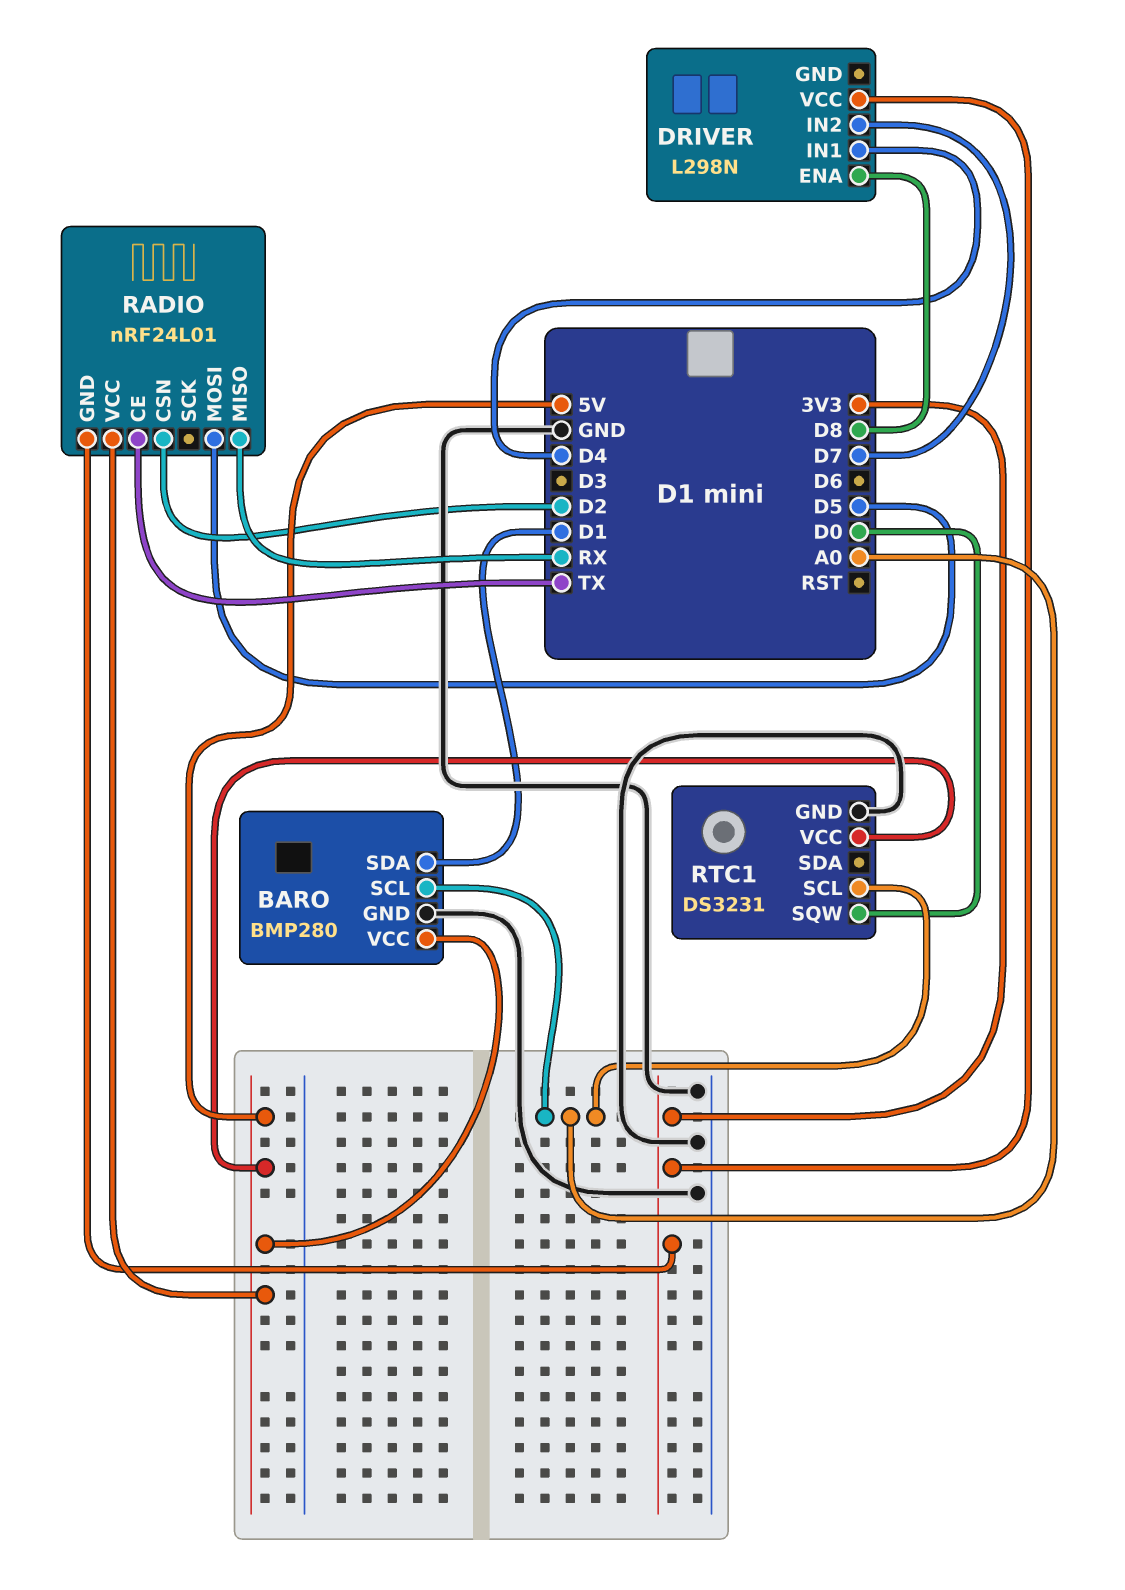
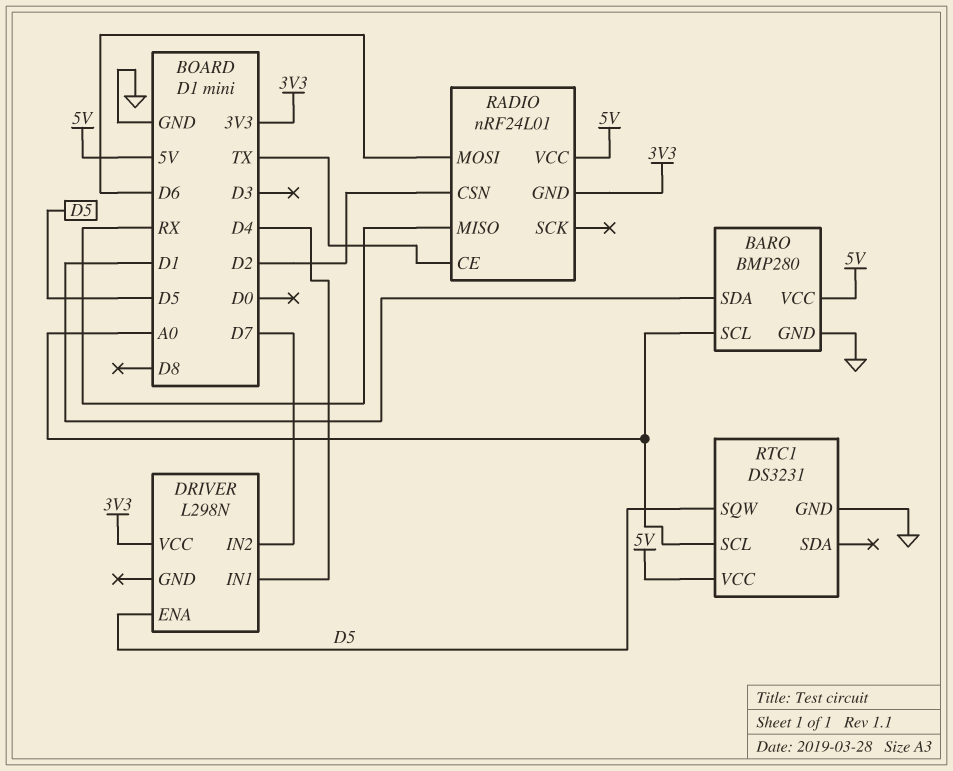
DRIVER pin ENA: D8 -> D5
RADIO pin MOSI: D5 -> D6
RTC1 pin SQW: D0 -> D5

